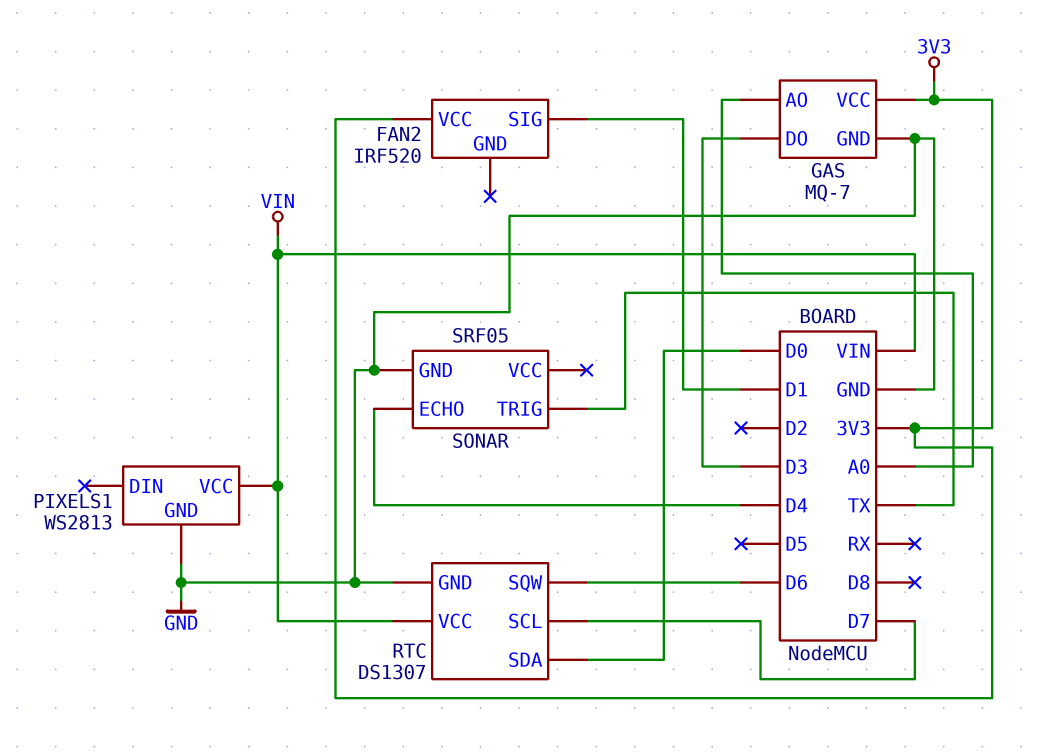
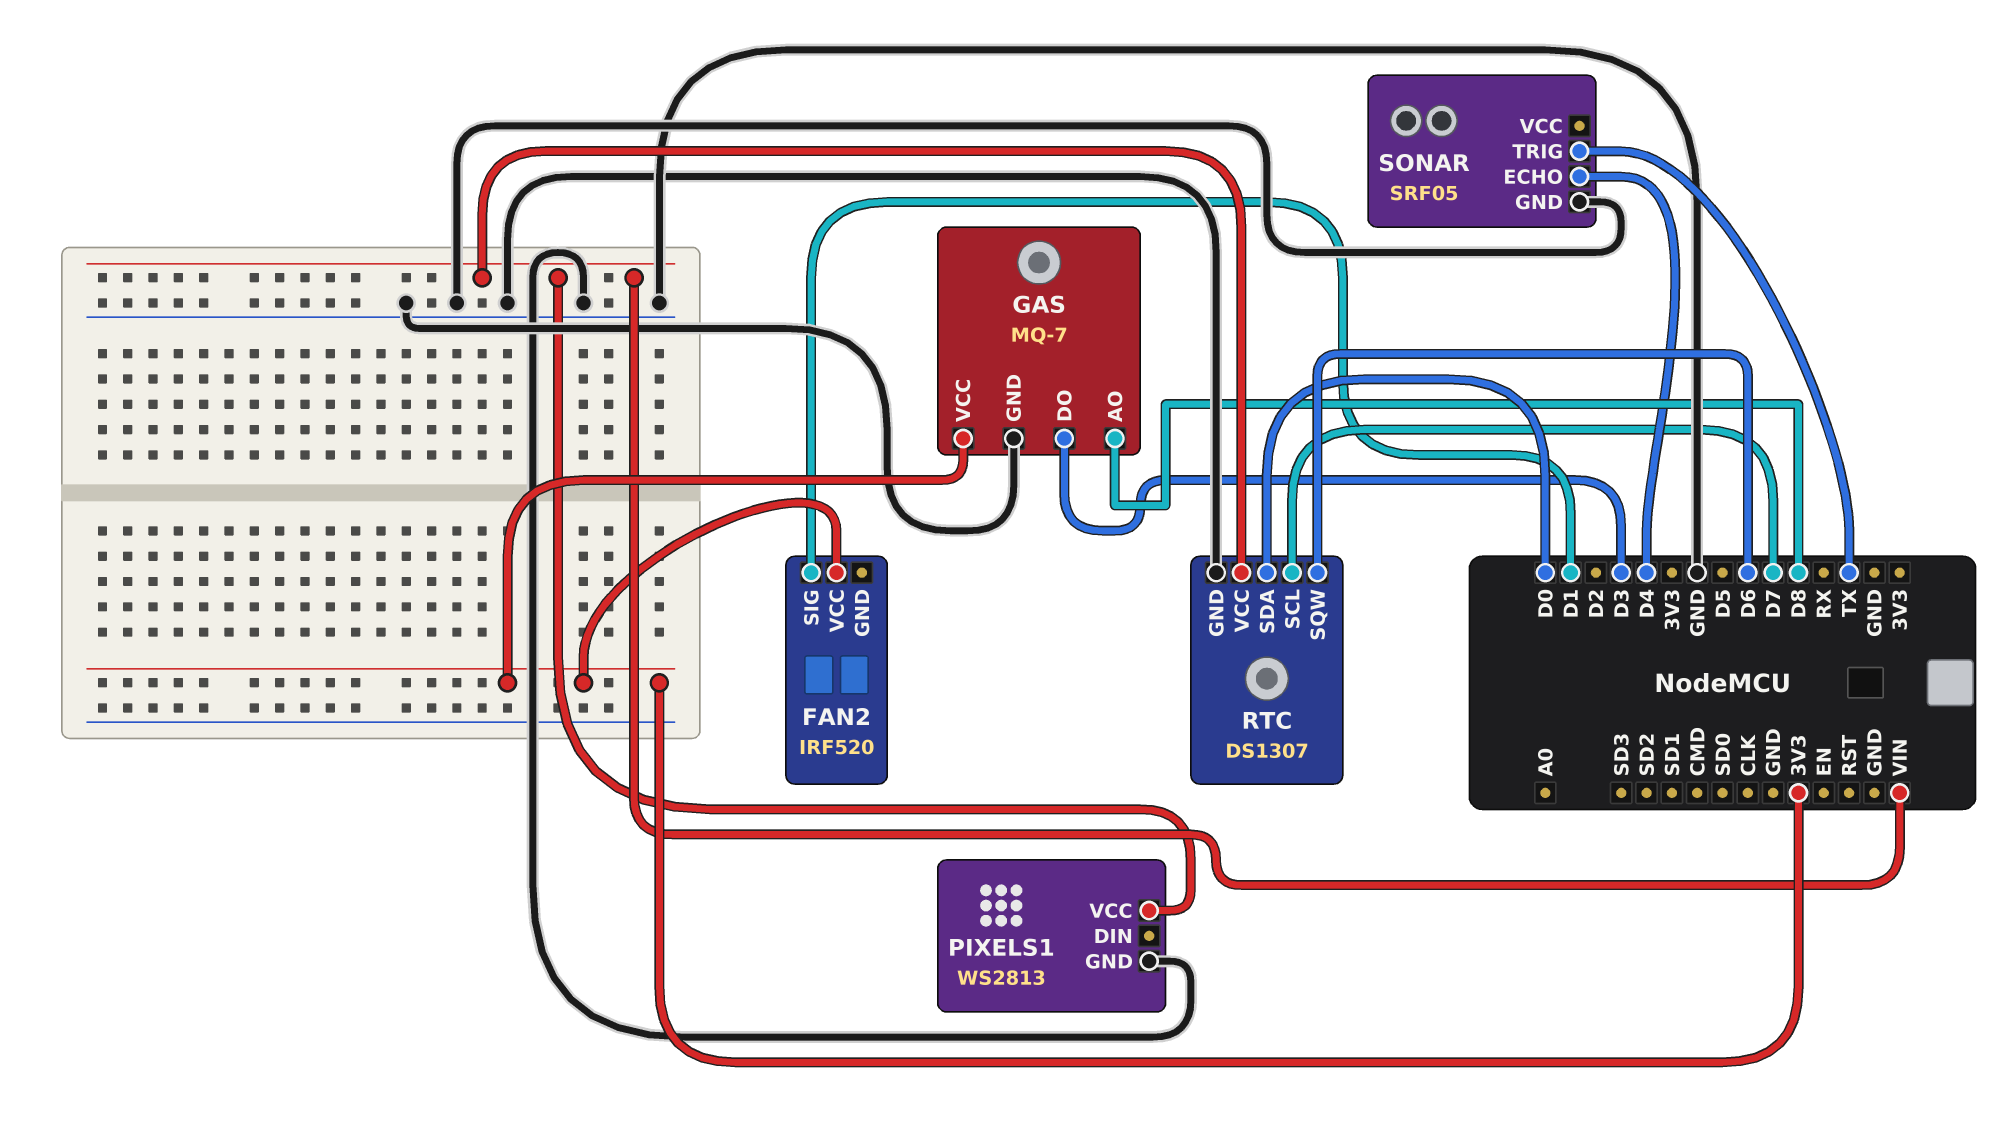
GAS pin AO: A0 -> D8

